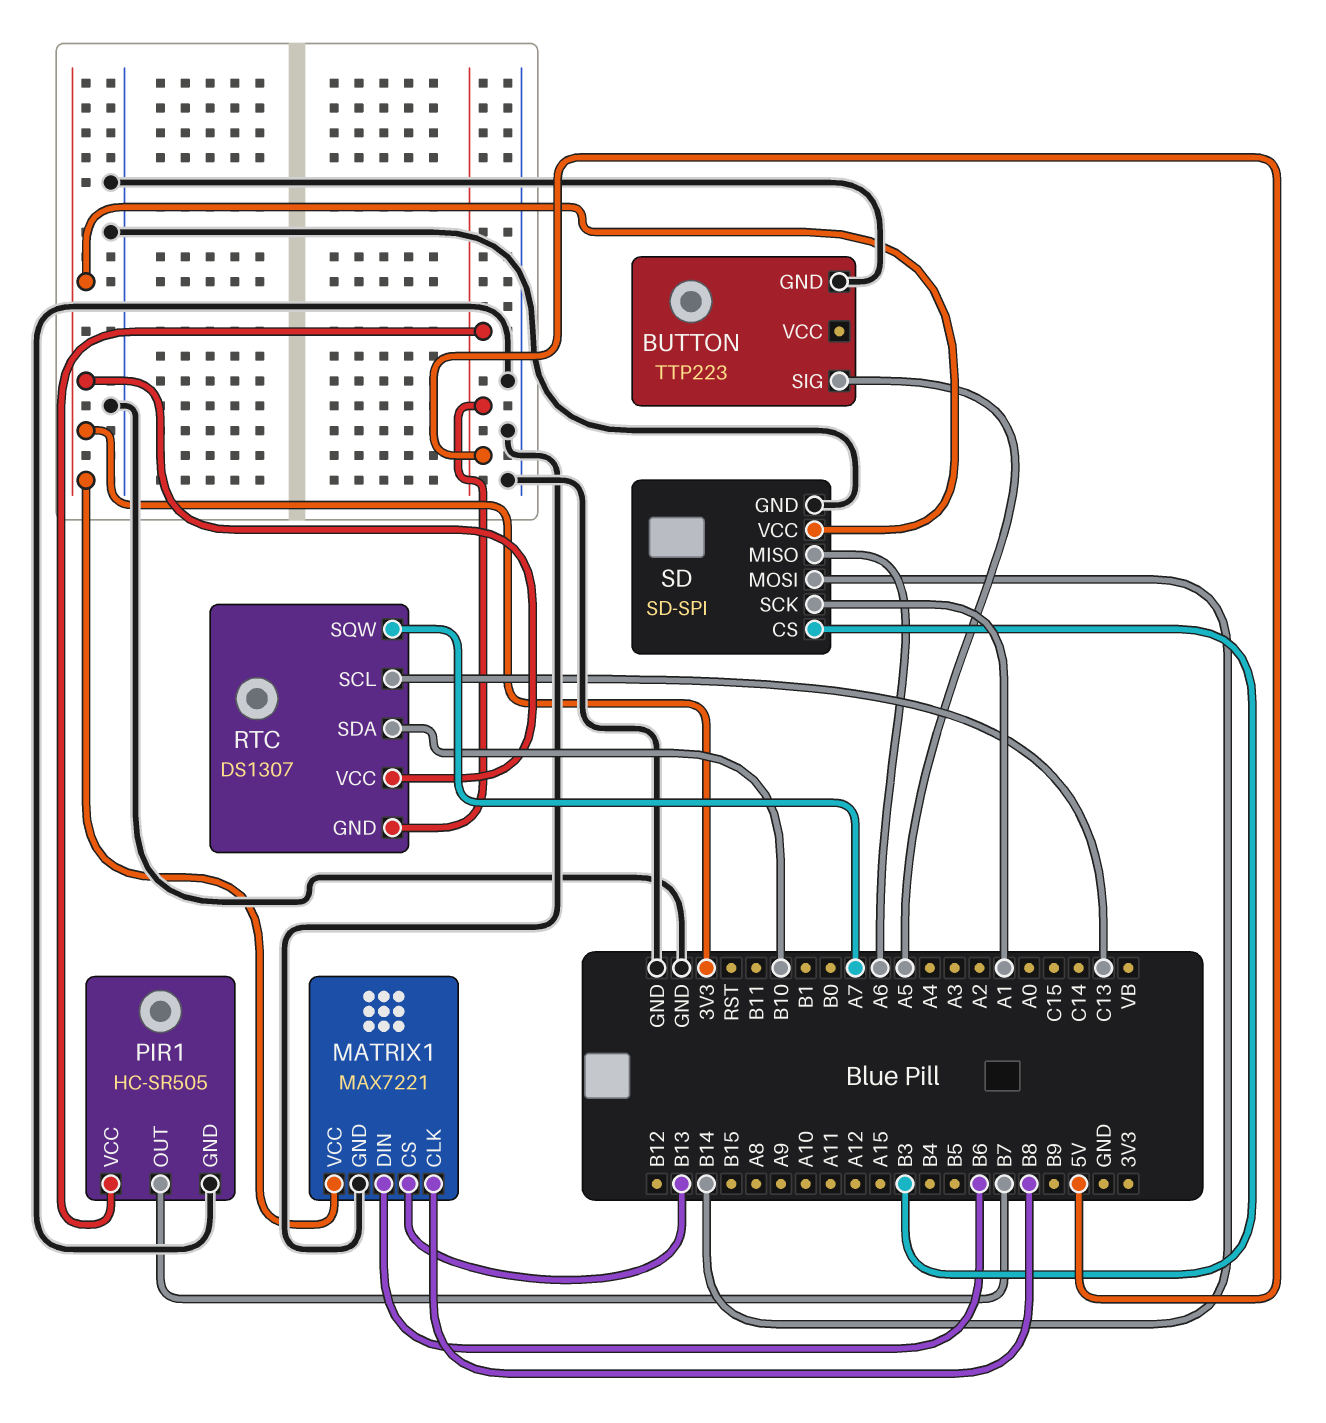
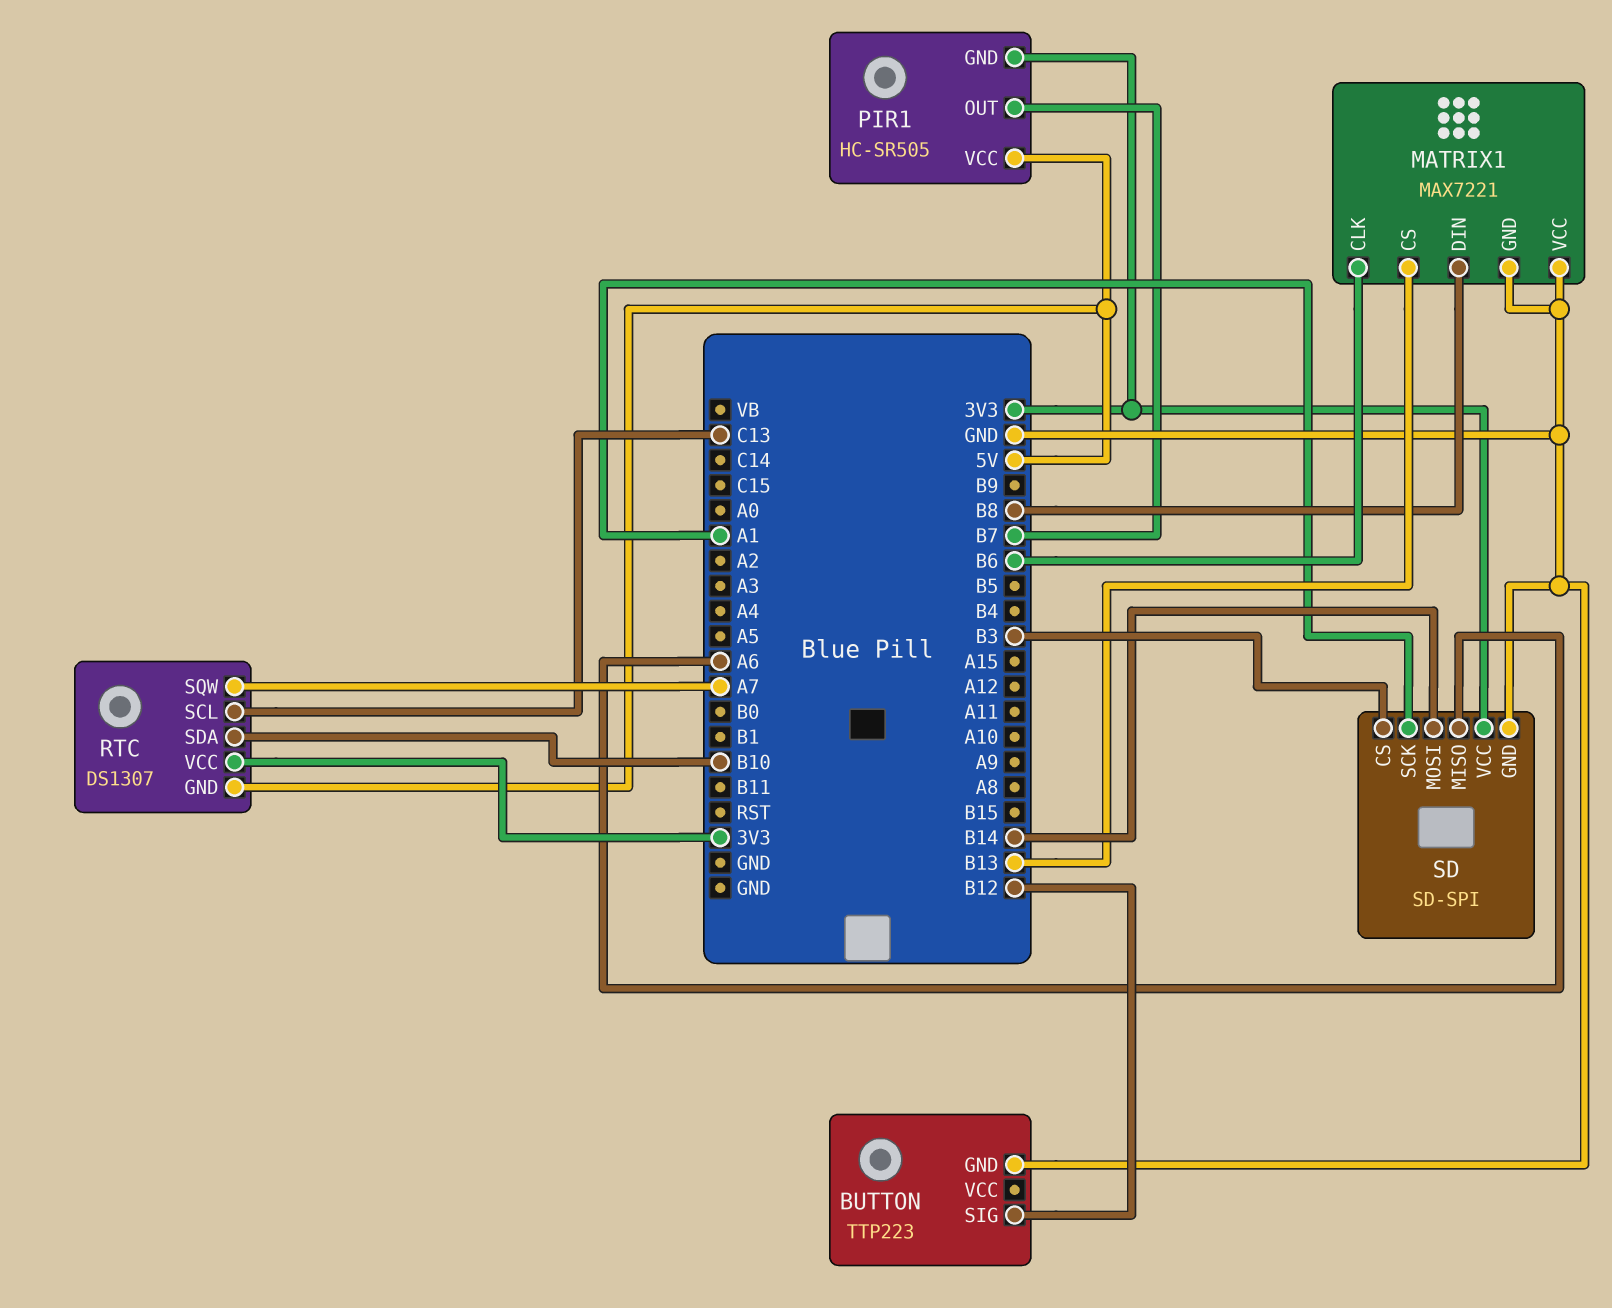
BUTTON pin SIG: A5 -> B12
MATRIX1 pin CLK: B8 -> B6
MATRIX1 pin DIN: B6 -> B8
MATRIX1 pin VCC: 3V3 -> GND
PIR1 pin GND: GND -> 3V3

